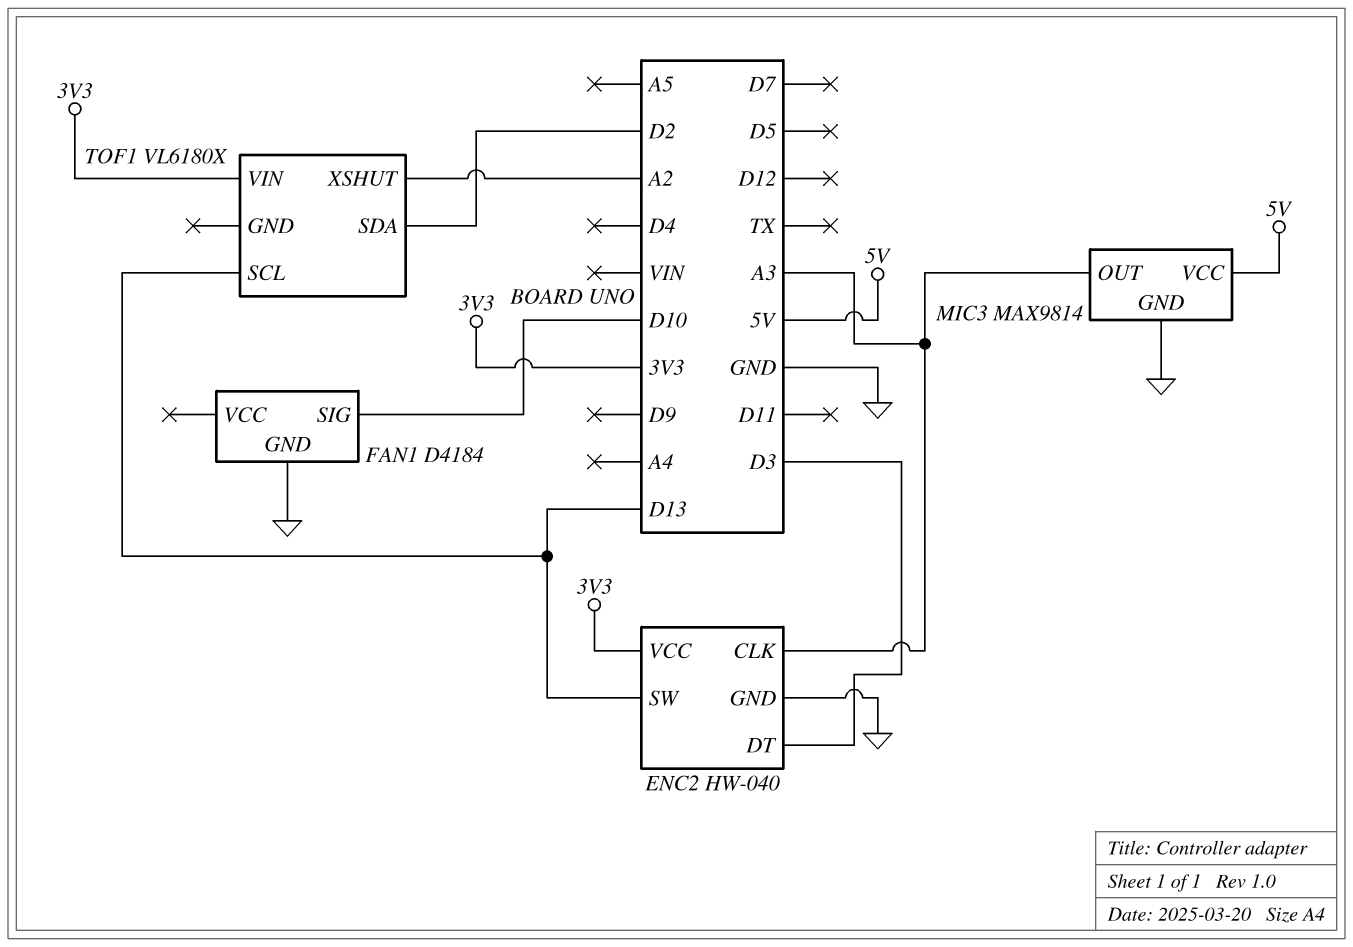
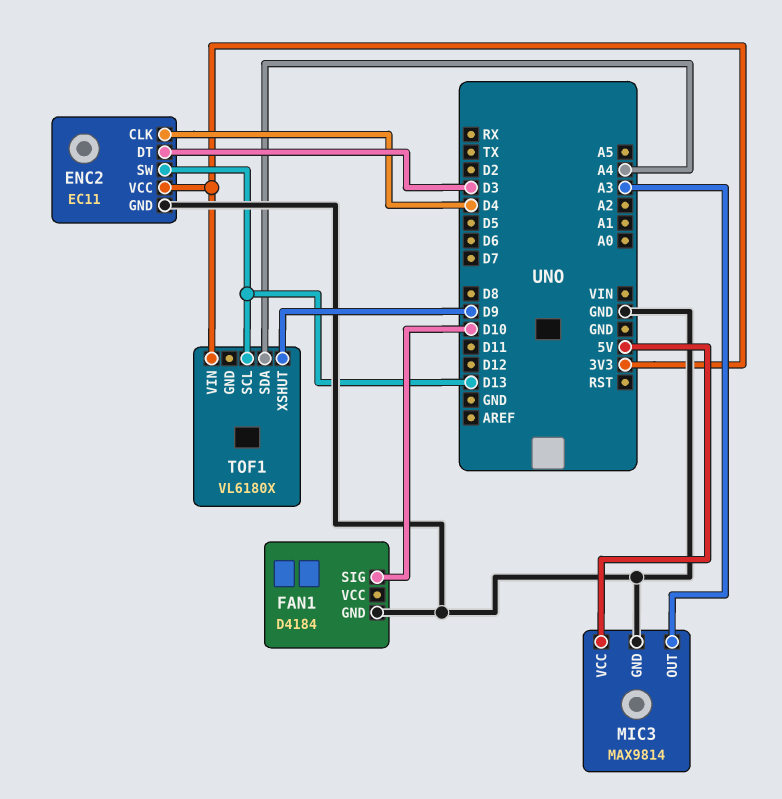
ENC2: HW-040 -> EC11
ENC2 pin CLK: A3 -> D4
TOF1 pin SDA: D2 -> A4
TOF1 pin XSHUT: A2 -> D9

